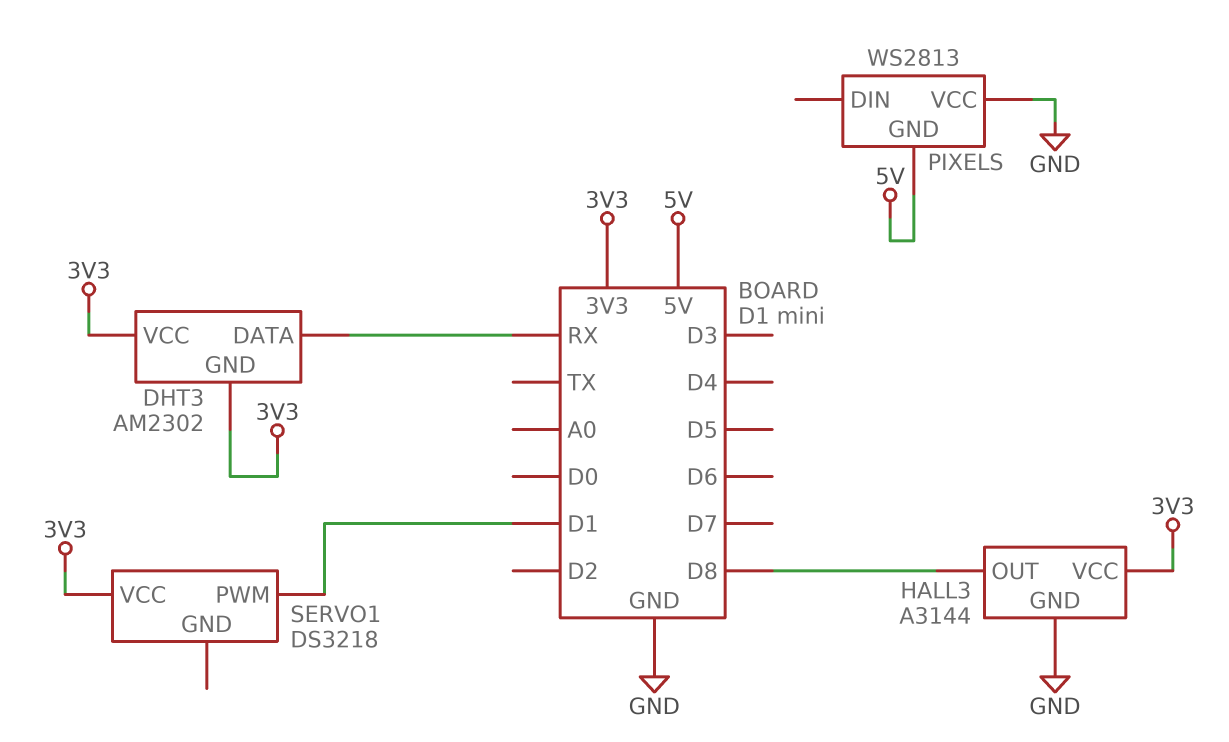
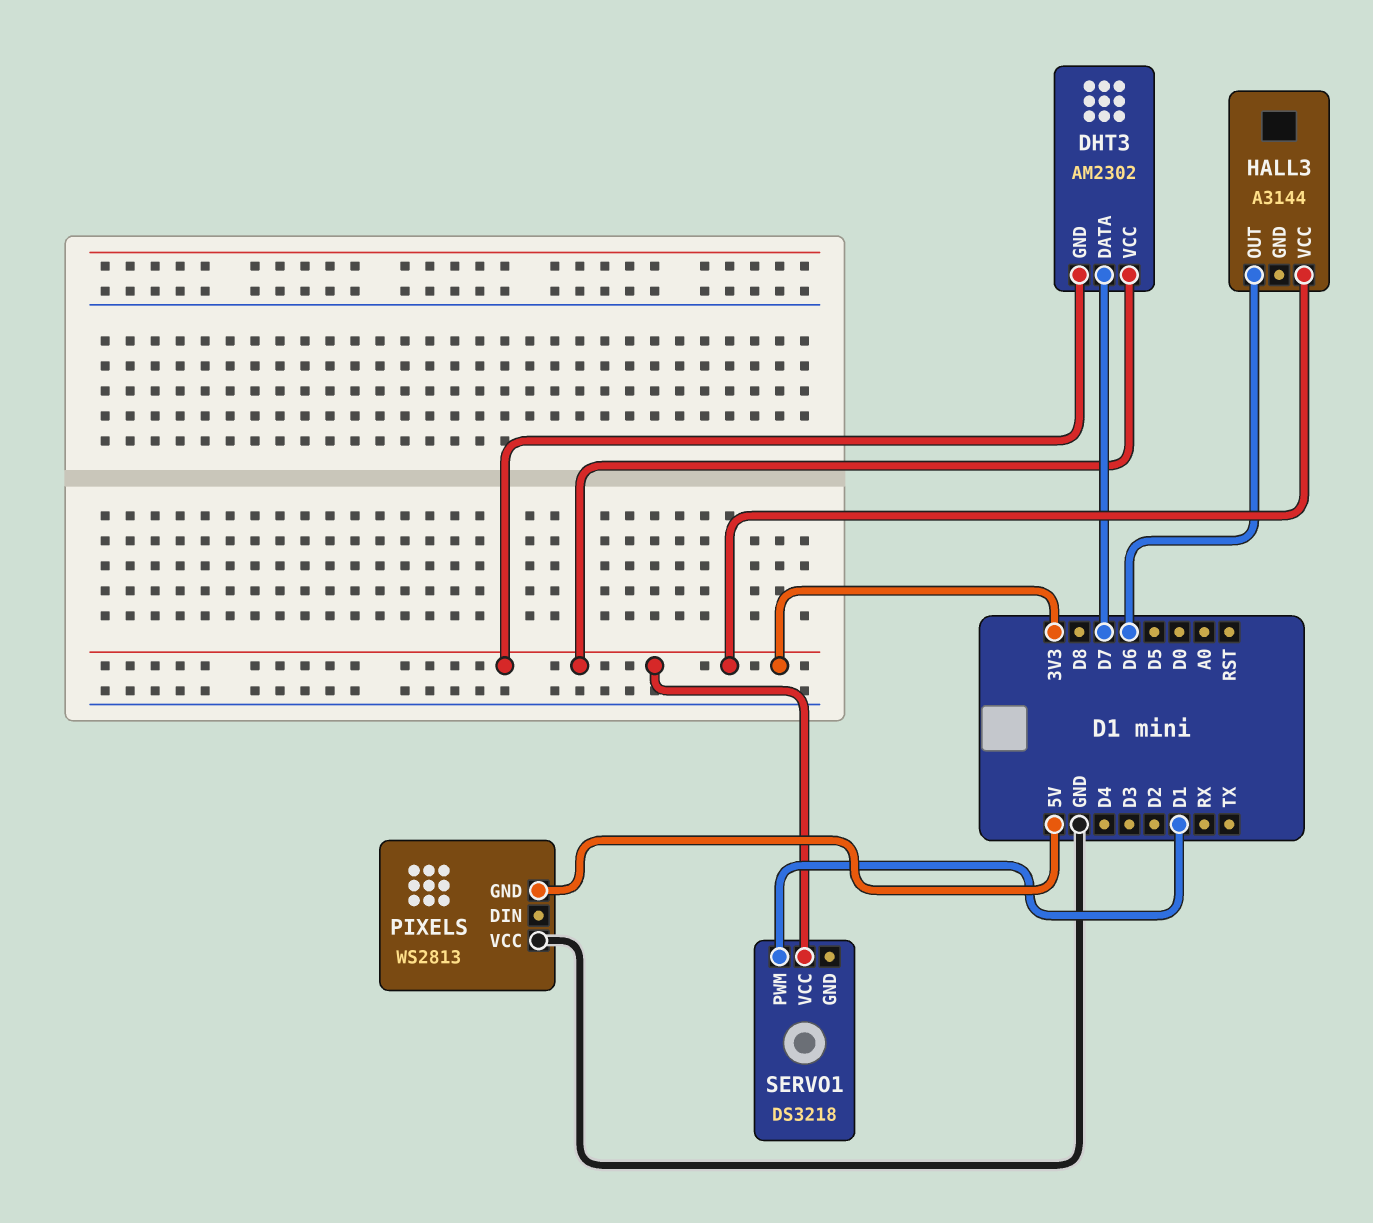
DHT3 pin DATA: RX -> D7
HALL3 pin GND: GND -> none
HALL3 pin OUT: D8 -> D6

